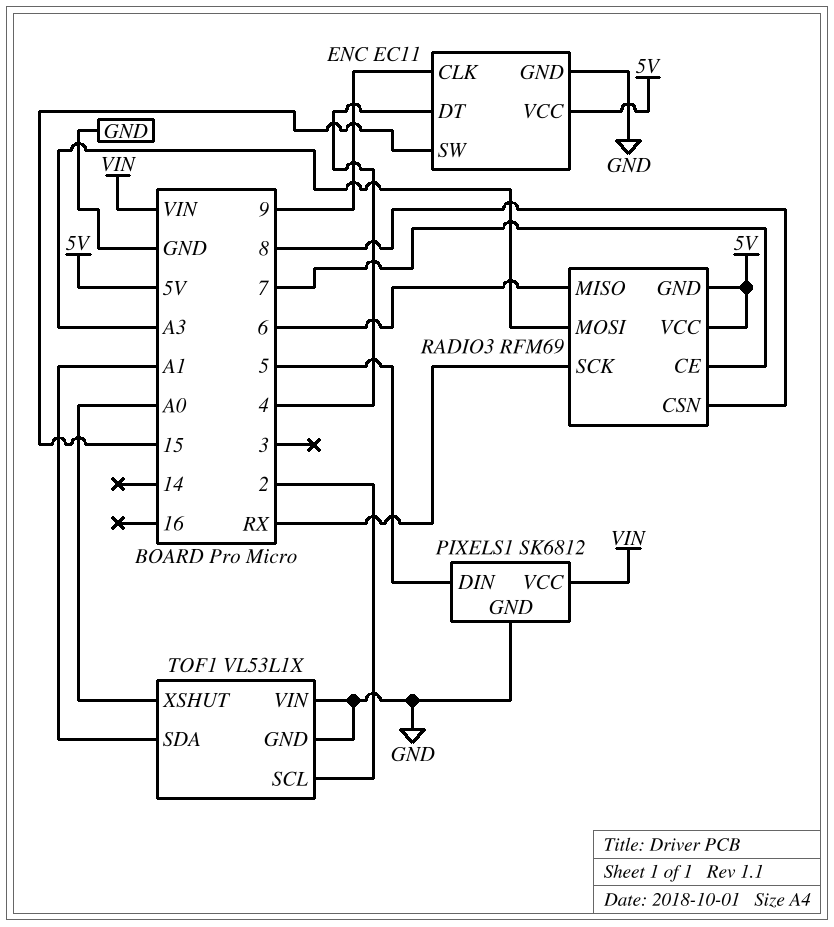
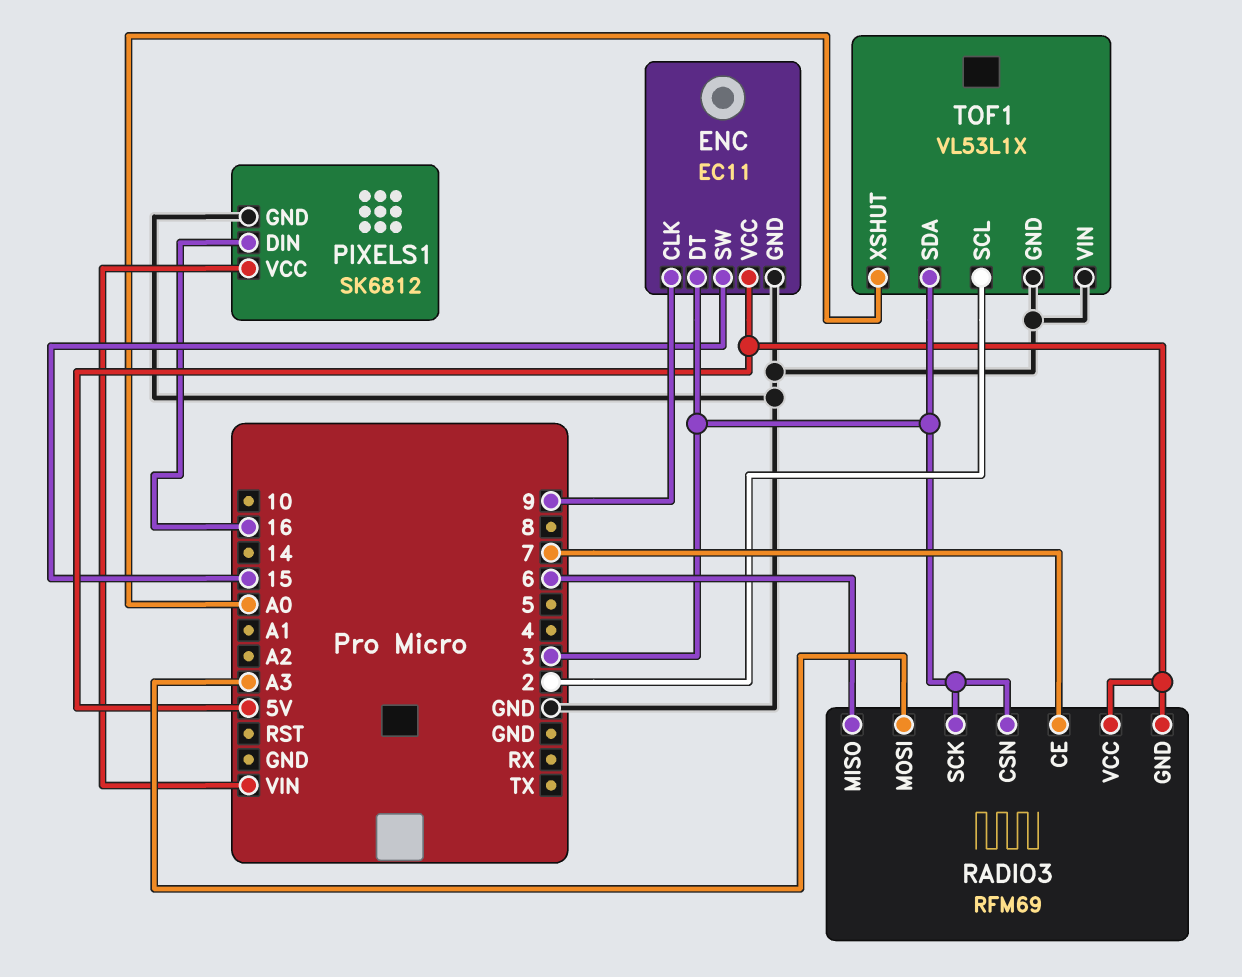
ENC pin DT: 4 -> 3
PIXELS1 pin DIN: 5 -> 16
RADIO3 pin CSN: 8 -> 3
RADIO3 pin SCK: RX -> 3
TOF1 pin SDA: A1 -> 3

